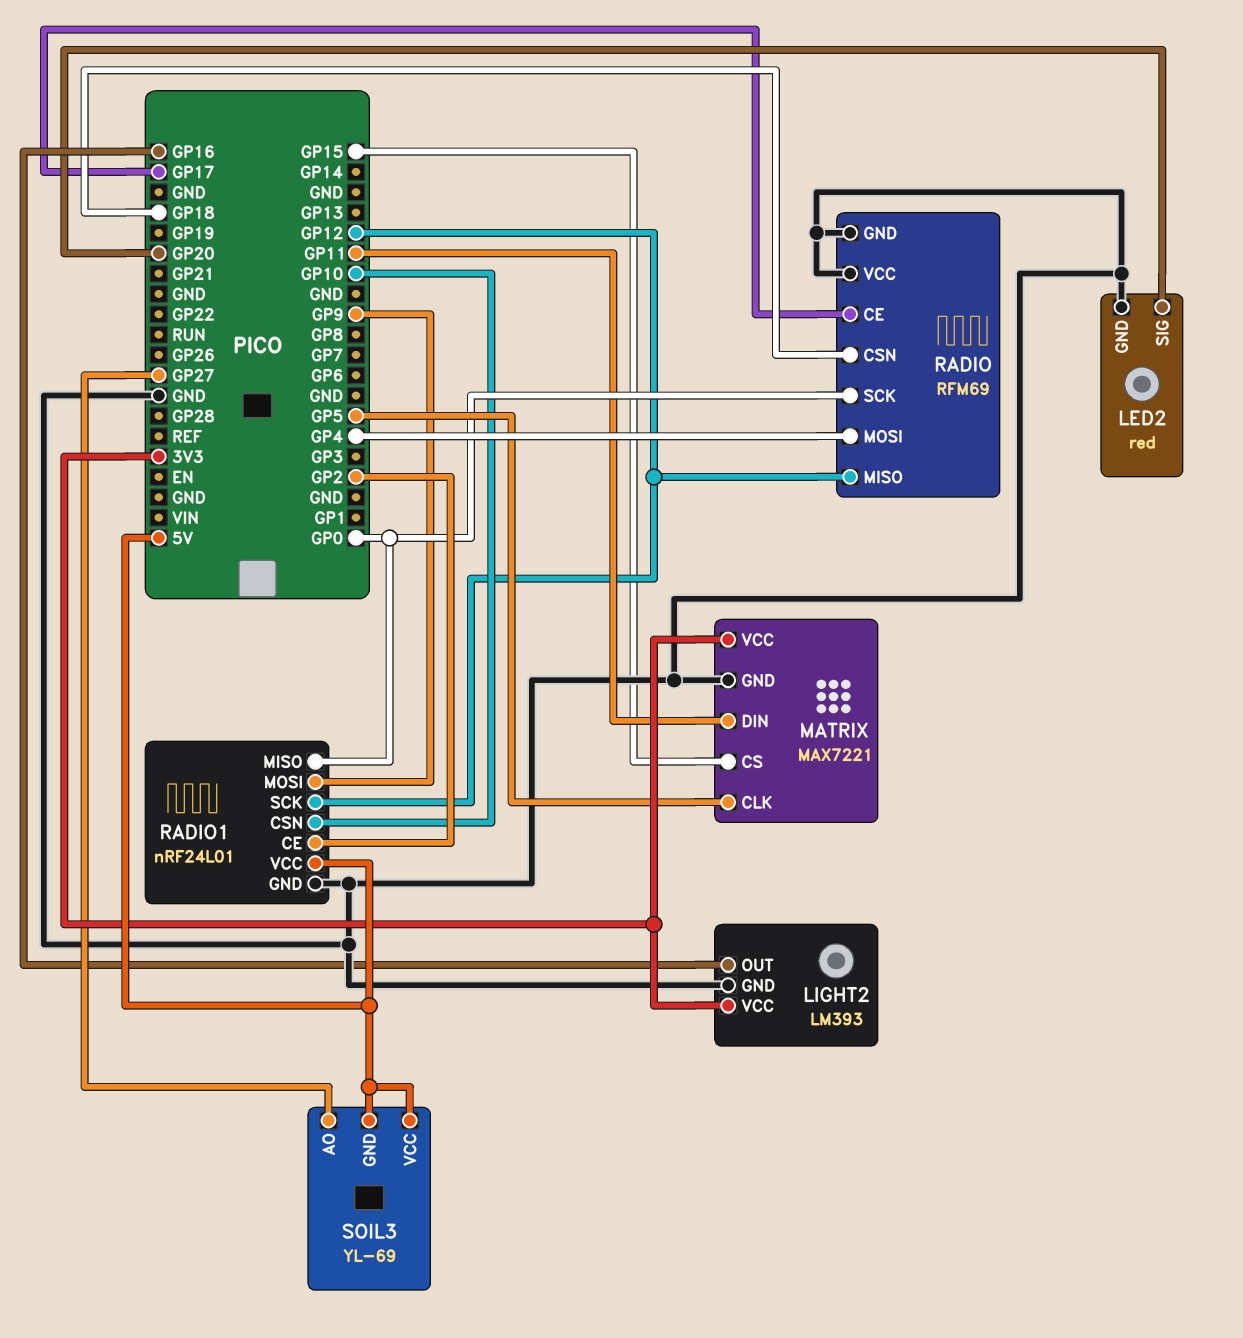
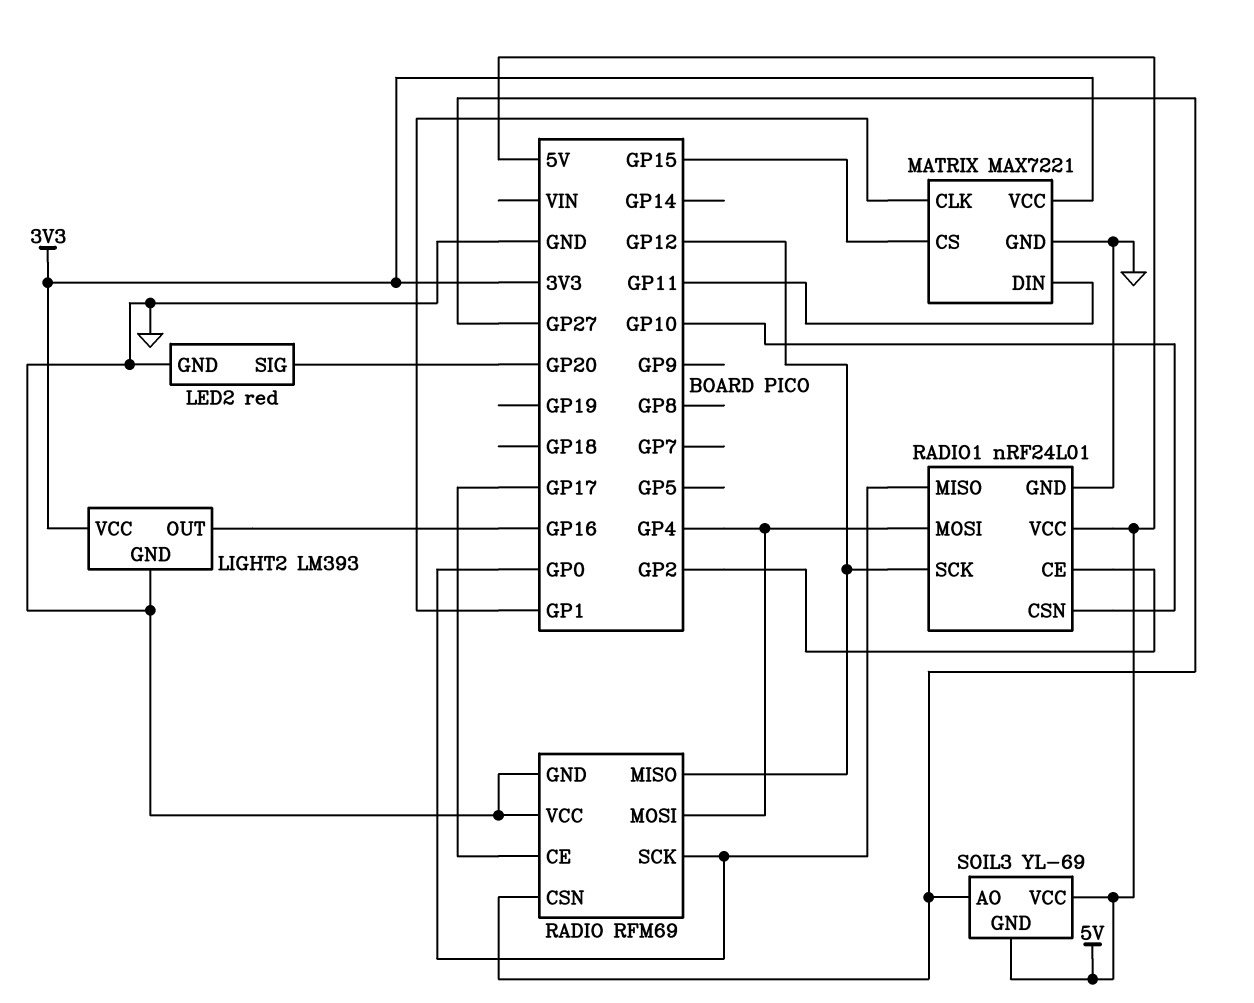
MATRIX pin CLK: GP5 -> GP1
RADIO pin CSN: GP18 -> GP27
RADIO1 pin MOSI: GP9 -> GP4

